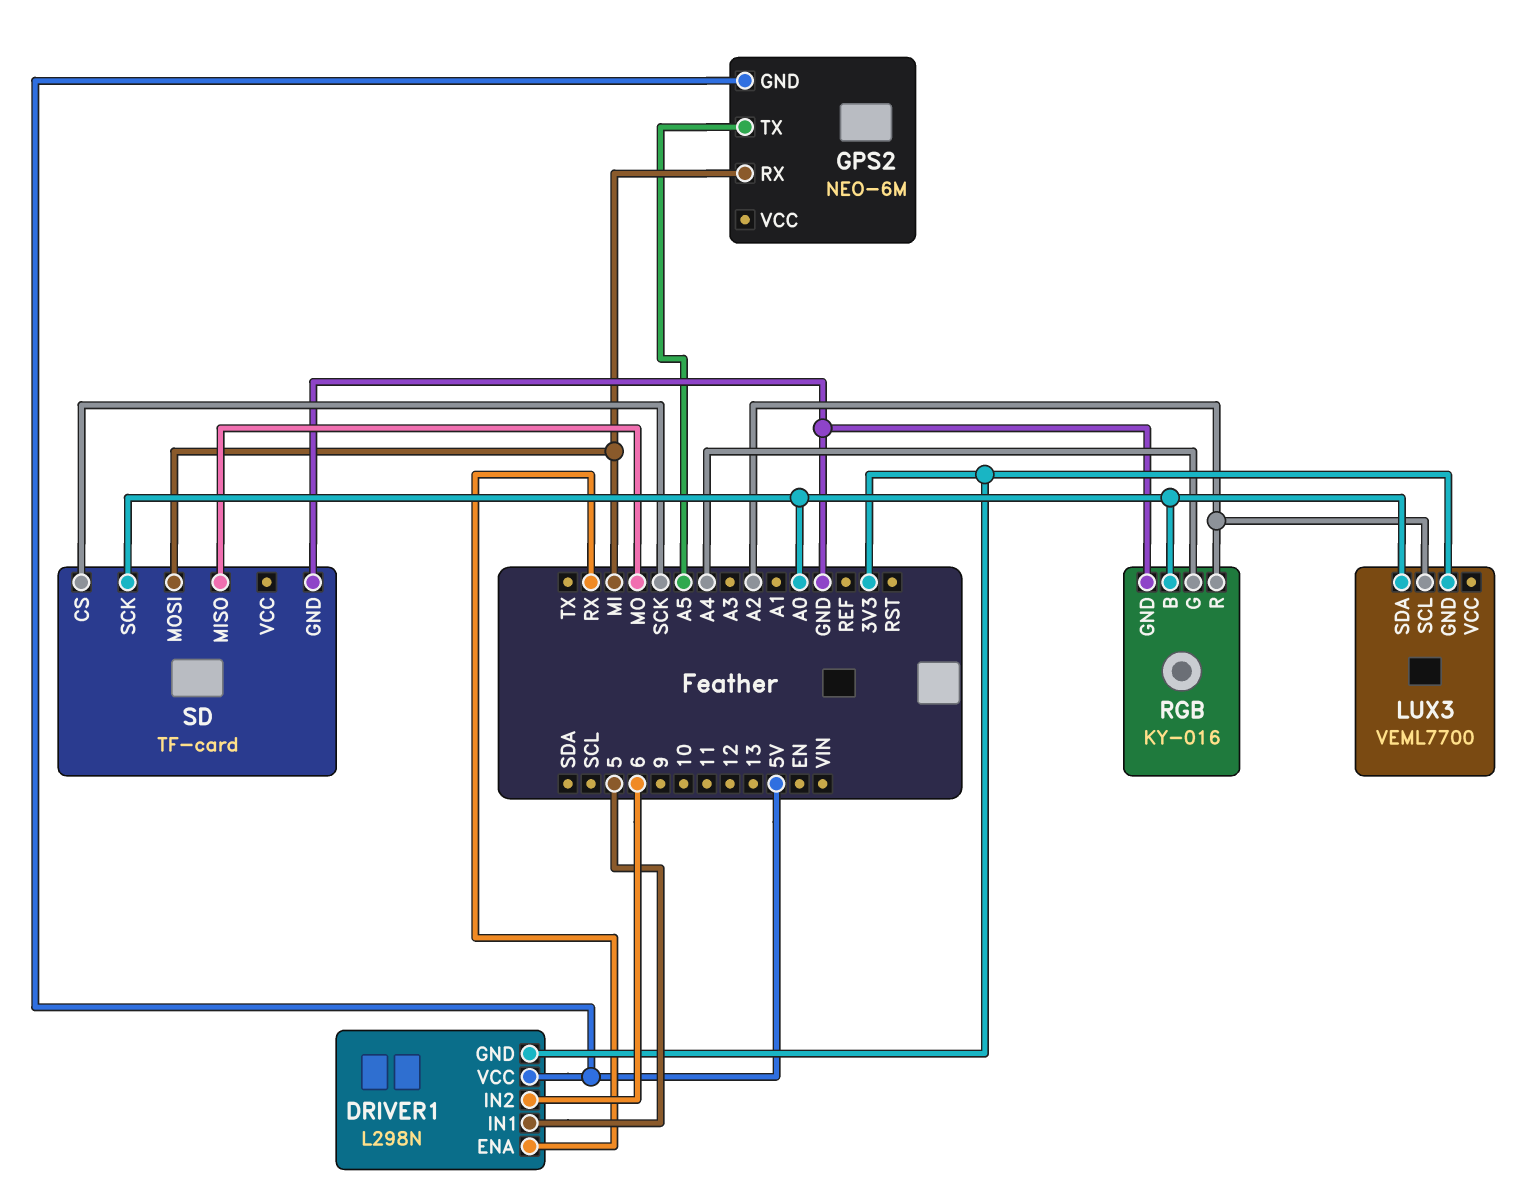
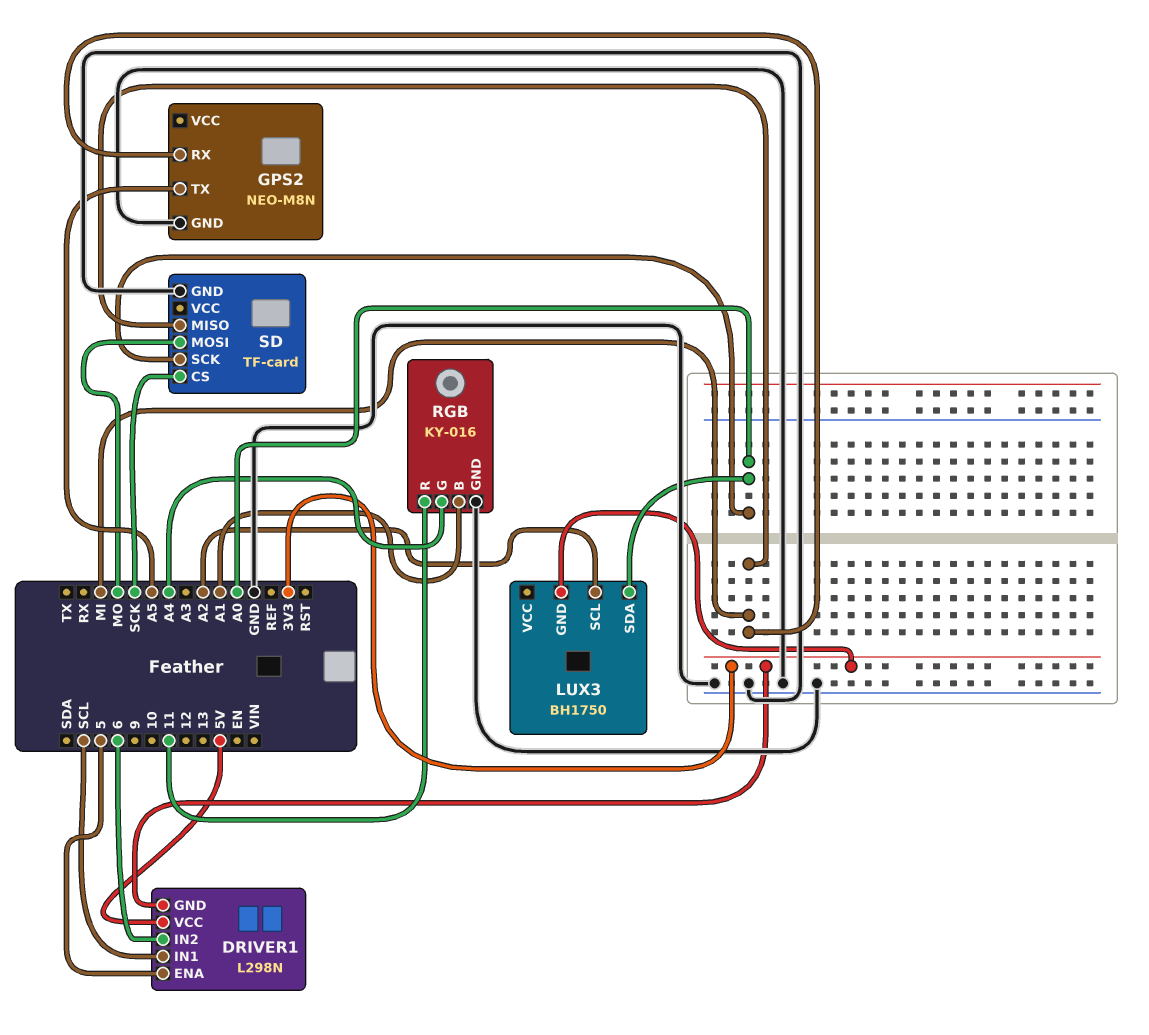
DRIVER1 pin ENA: RX -> 5
DRIVER1 pin IN1: 5 -> SCL
GPS2: NEO-6M -> NEO-M8N
GPS2 pin GND: 5V -> GND
LUX3: VEML7700 -> BH1750
RGB pin B: A0 -> A1
RGB pin R: A2 -> 11
SD pin MISO: MO -> MI
SD pin MOSI: MI -> MO

